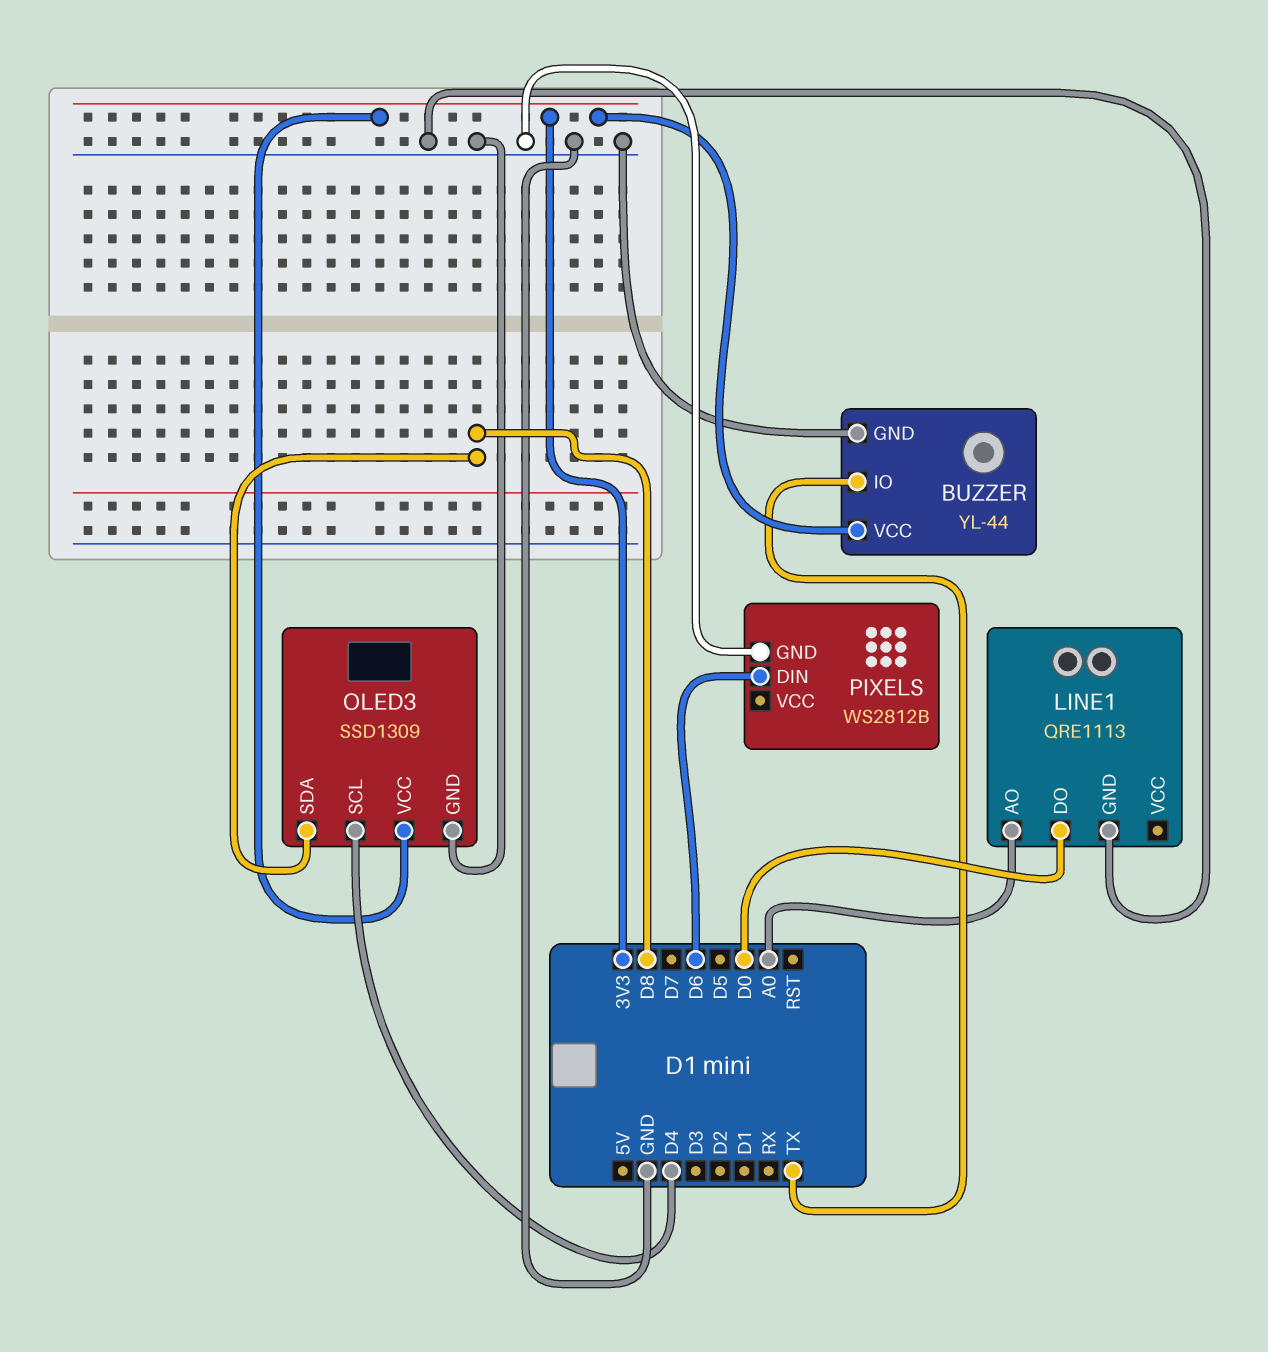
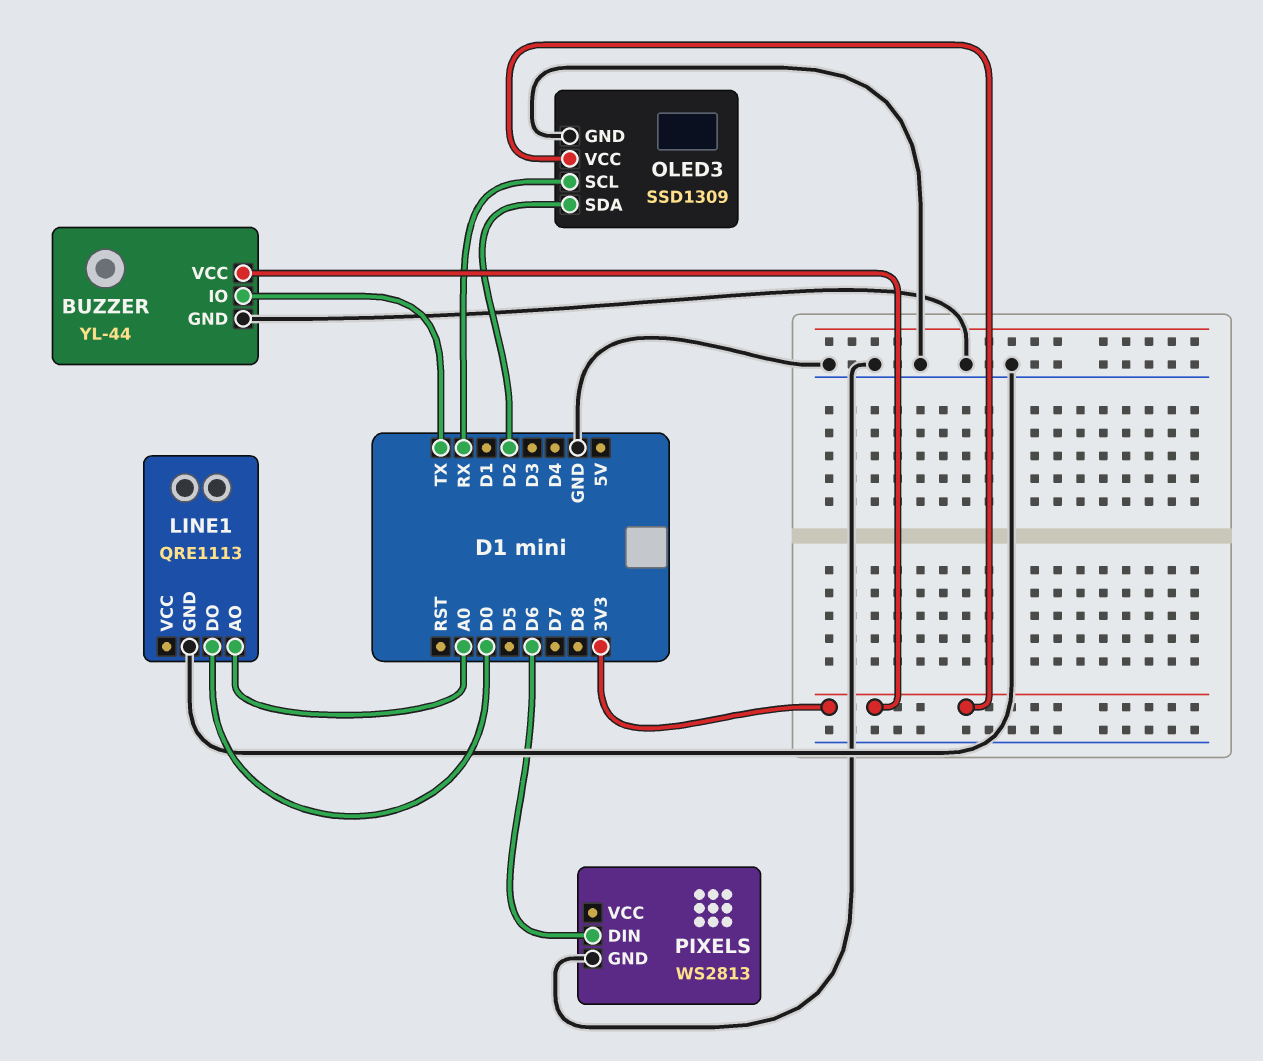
OLED3 pin SCL: D4 -> RX
OLED3 pin SDA: D8 -> D2
PIXELS: WS2812B -> WS2813

